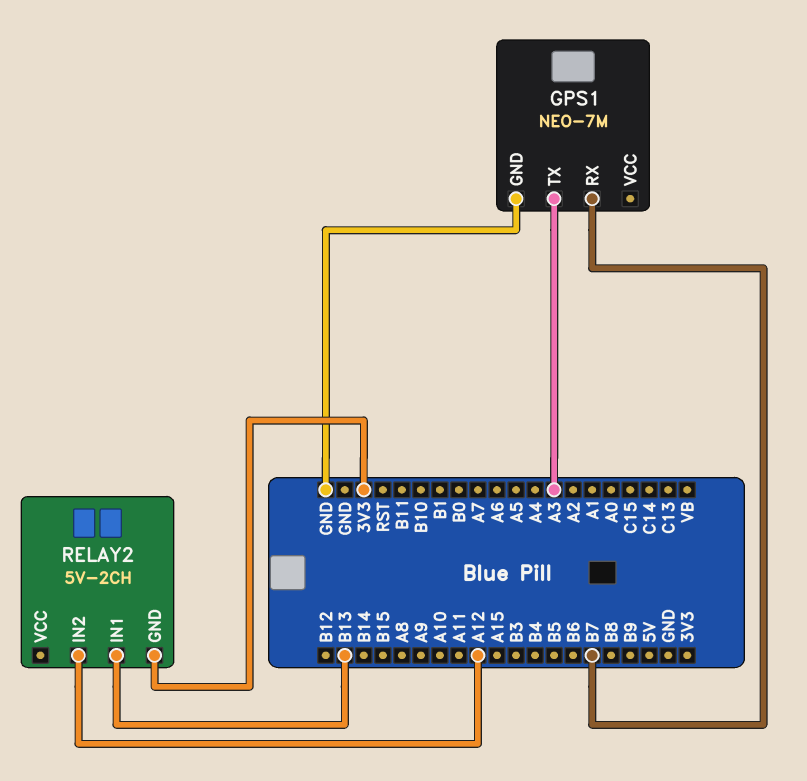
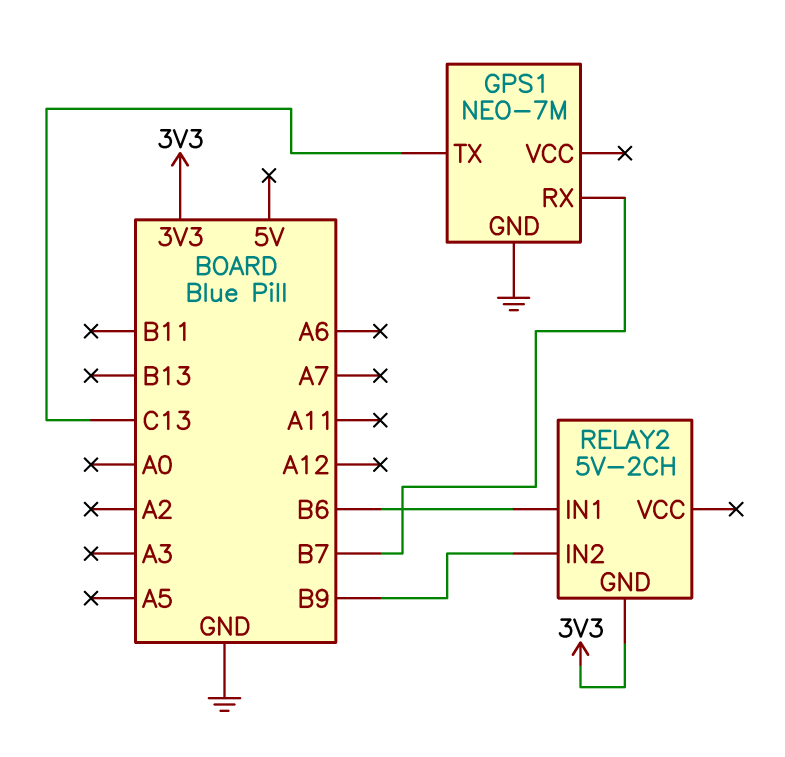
GPS1 pin TX: A3 -> C13
RELAY2 pin IN1: B13 -> B6
RELAY2 pin IN2: A12 -> B9

